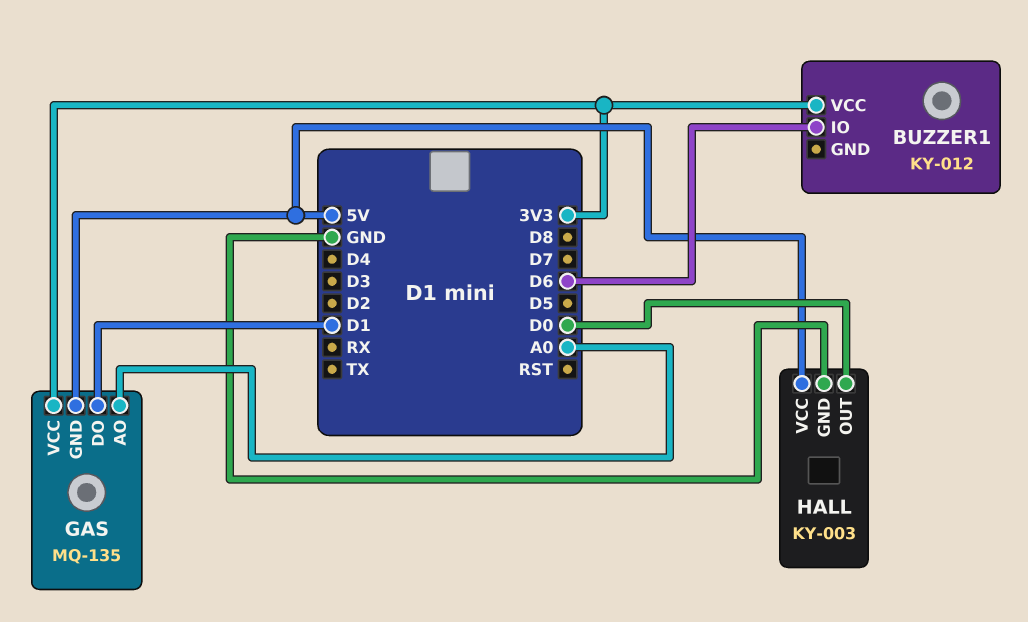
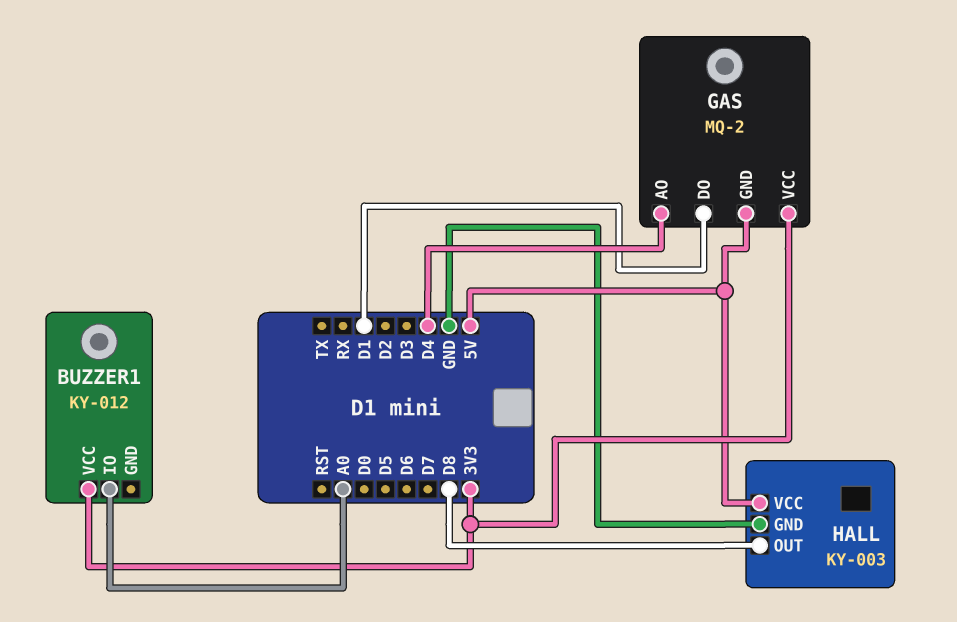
BUZZER1 pin IO: D6 -> A0
GAS: MQ-135 -> MQ-2
GAS pin AO: A0 -> D4
HALL pin OUT: D0 -> D8

